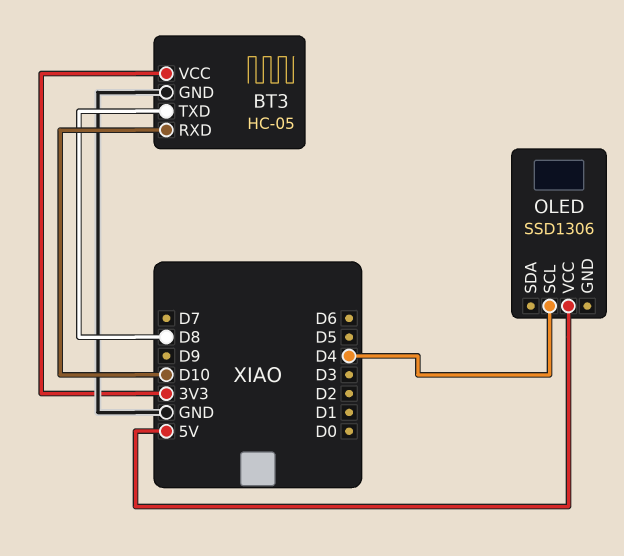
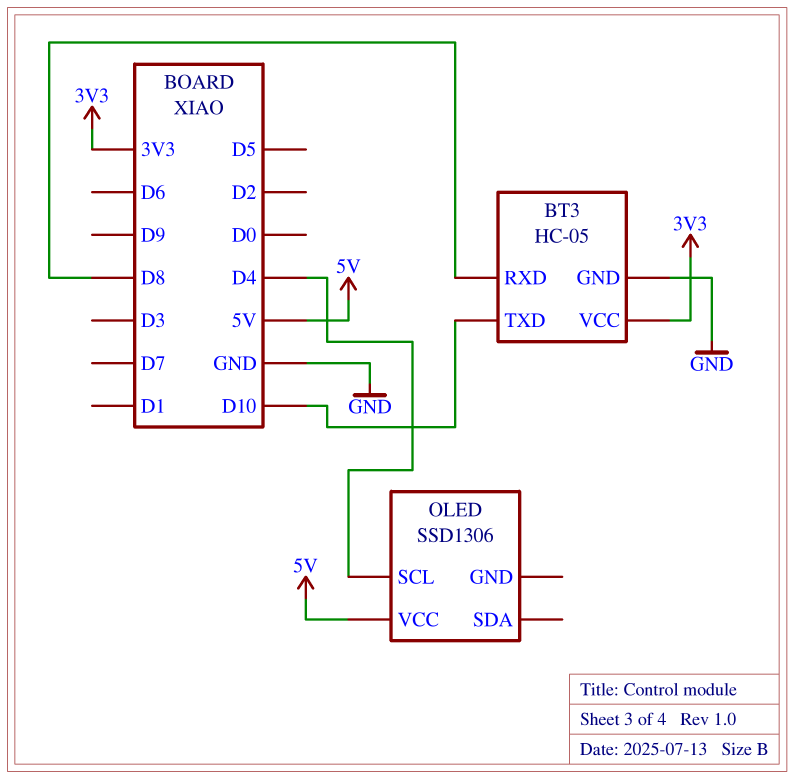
BT3 pin RXD: D10 -> D8
BT3 pin TXD: D8 -> D10

